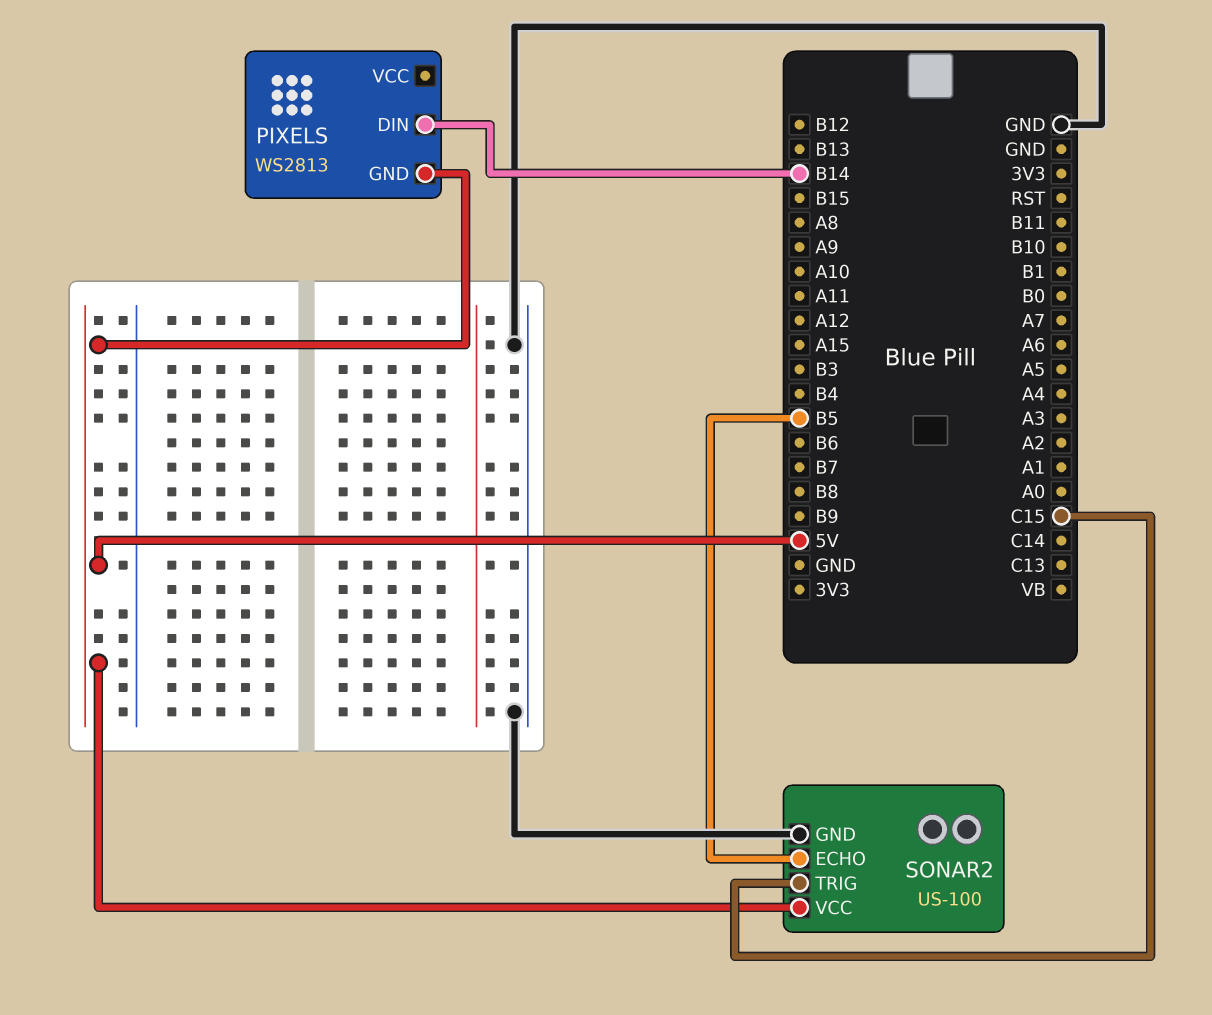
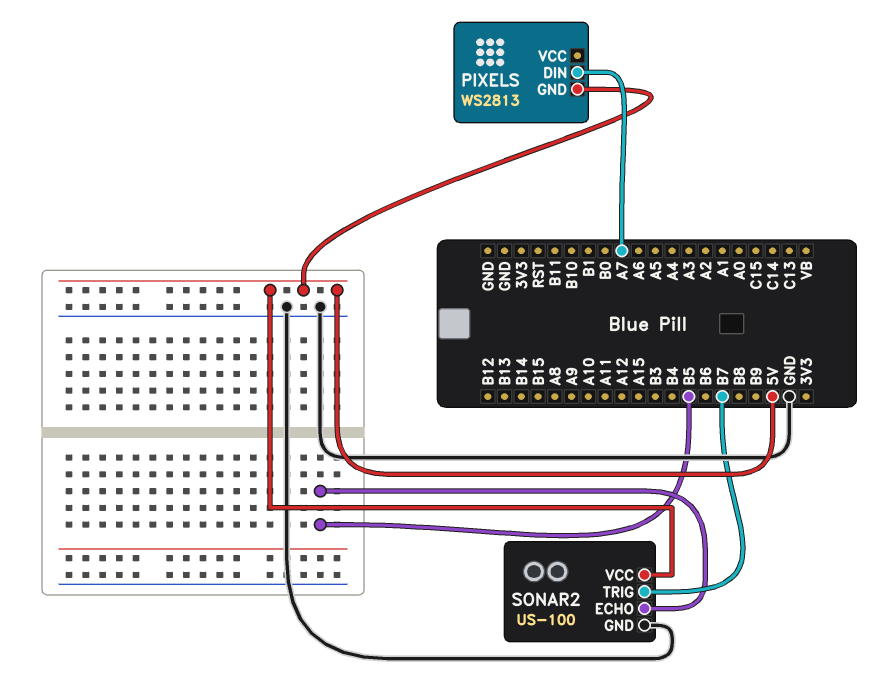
PIXELS pin DIN: B14 -> A7
SONAR2 pin TRIG: C15 -> B7

